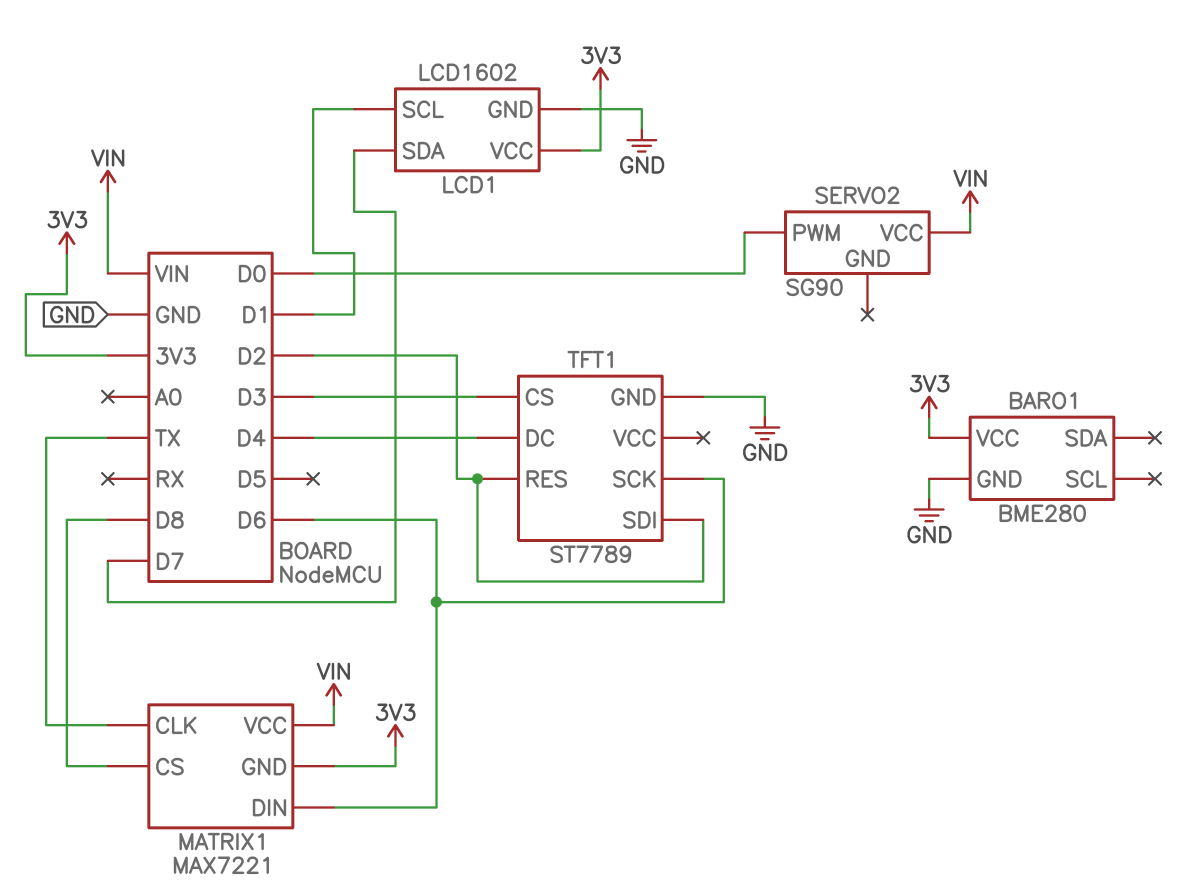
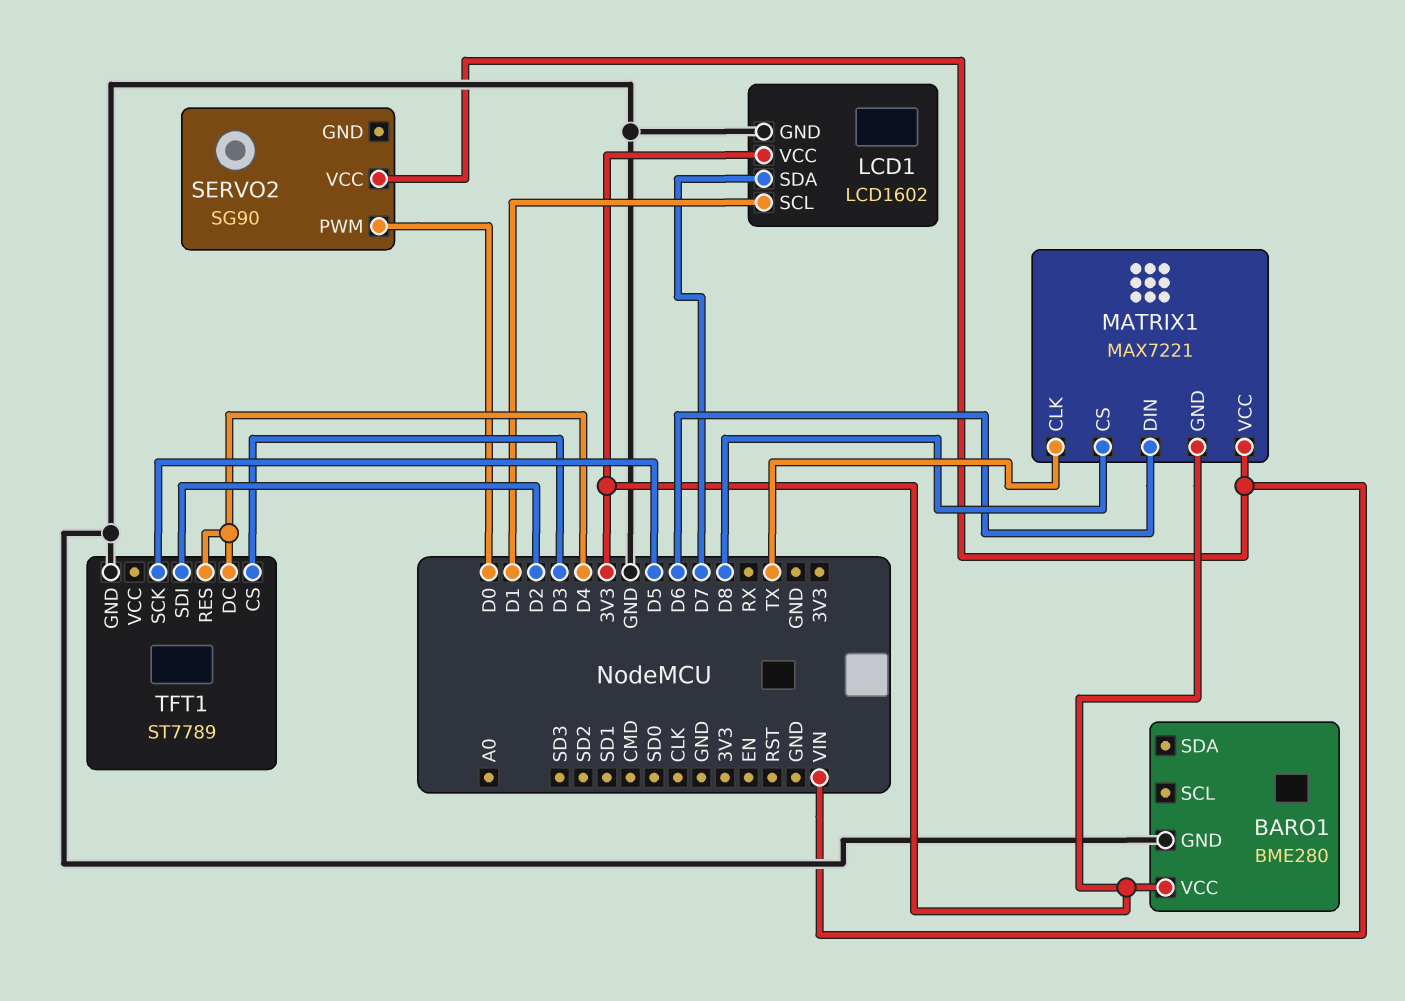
TFT1 pin RES: D2 -> D4
TFT1 pin SCK: D6 -> D5

